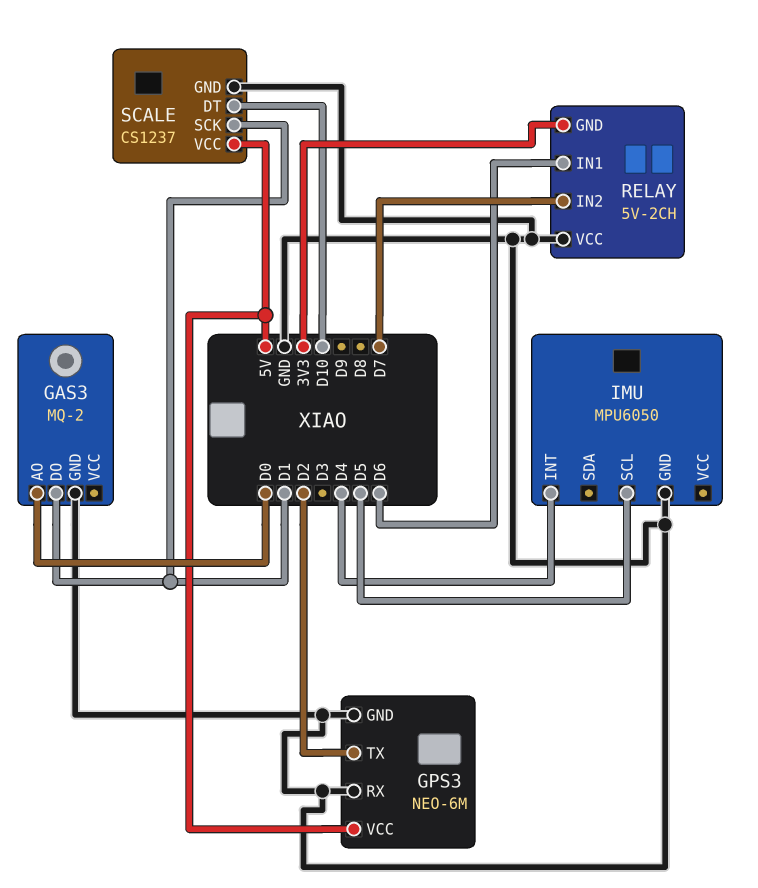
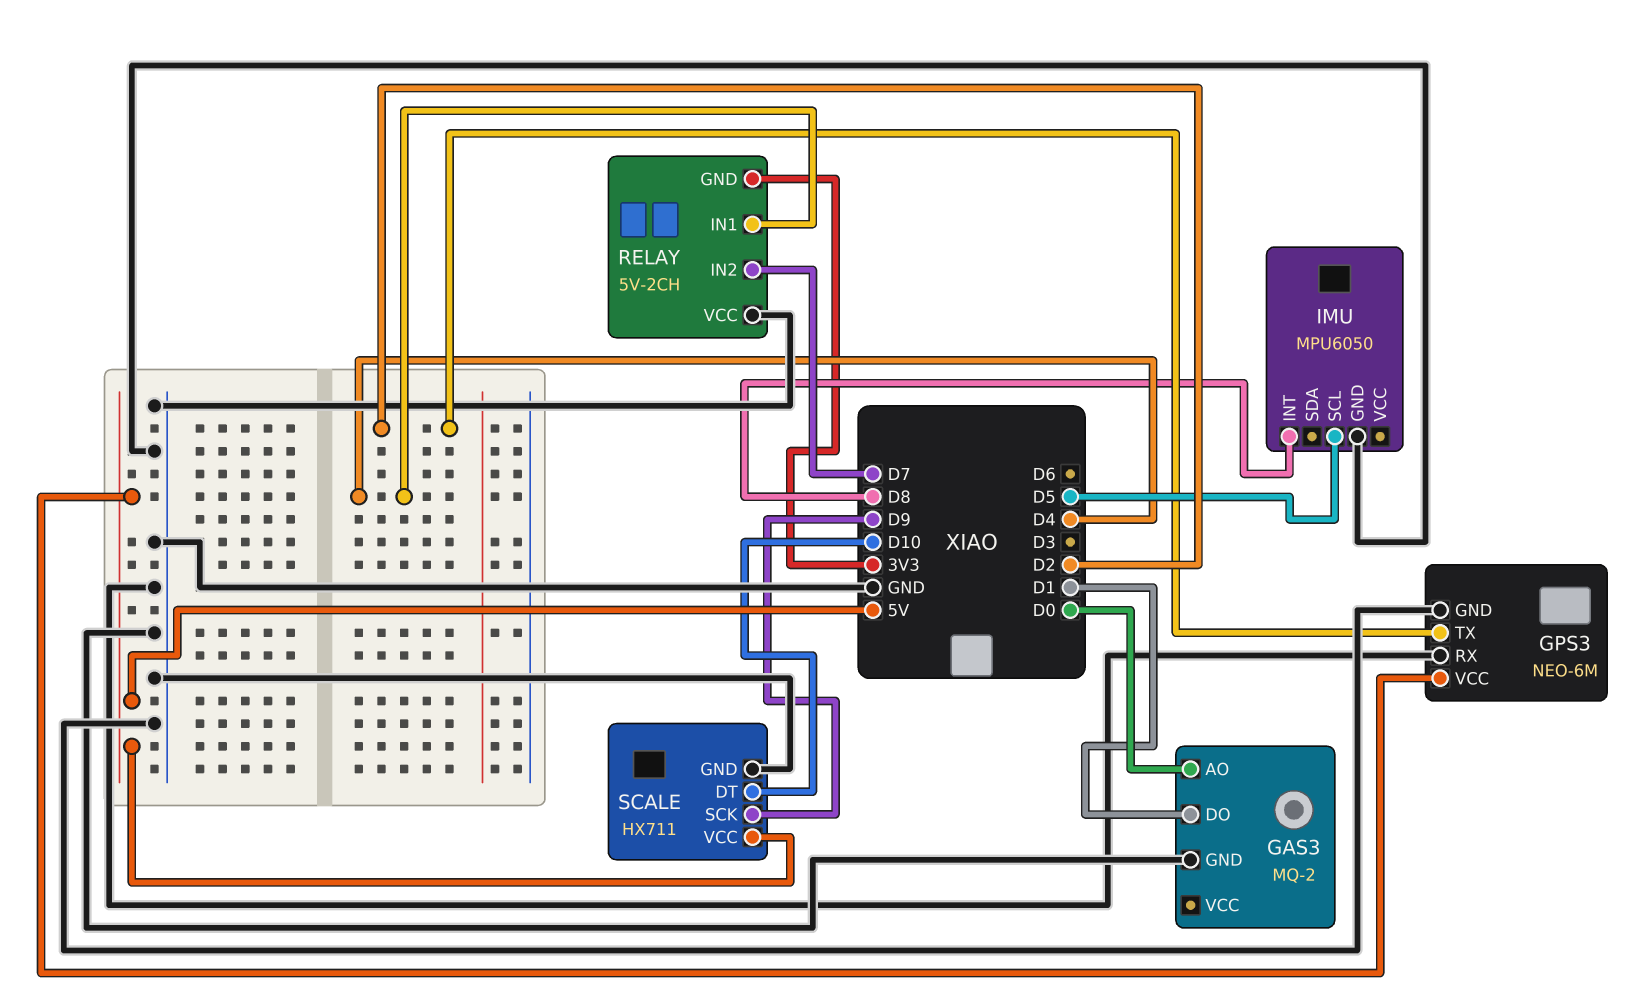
IMU pin INT: D4 -> D8
RELAY pin IN1: D6 -> D4
SCALE: CS1237 -> HX711
SCALE pin SCK: D1 -> D9

